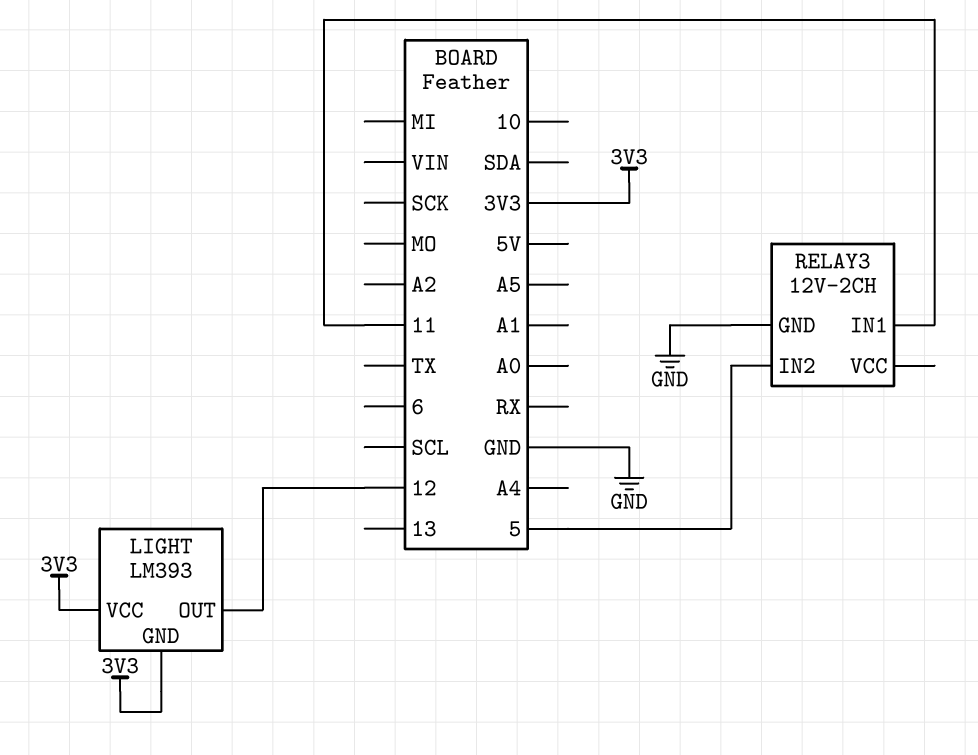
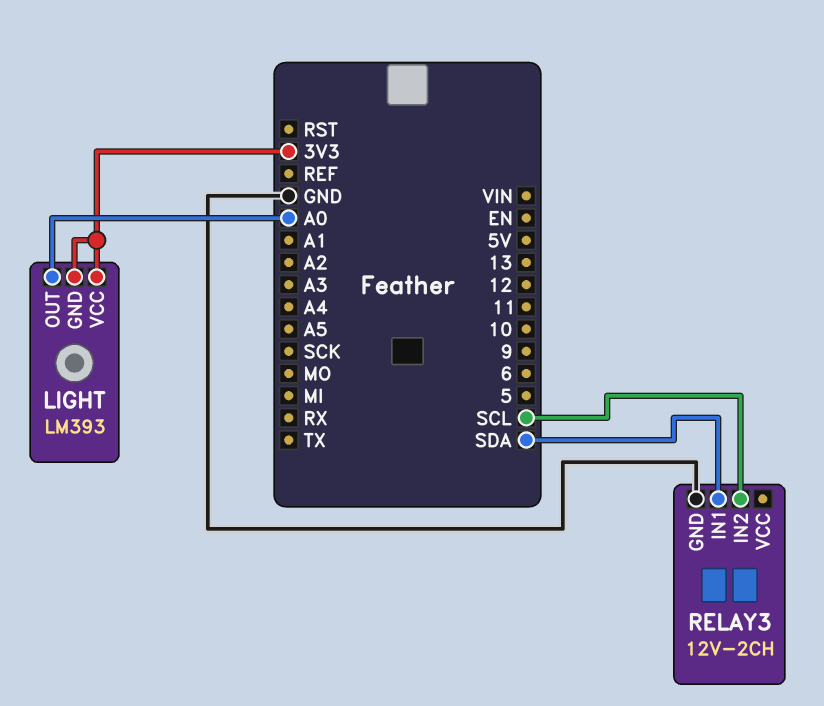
LIGHT pin OUT: 12 -> A0
RELAY3 pin IN1: 11 -> SDA
RELAY3 pin IN2: 5 -> SCL

